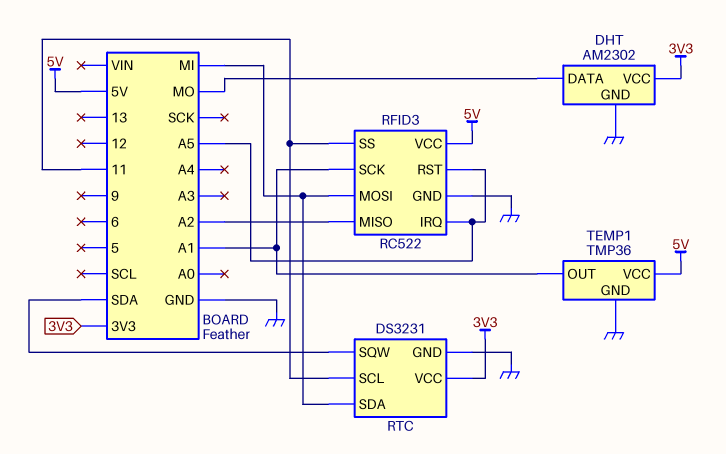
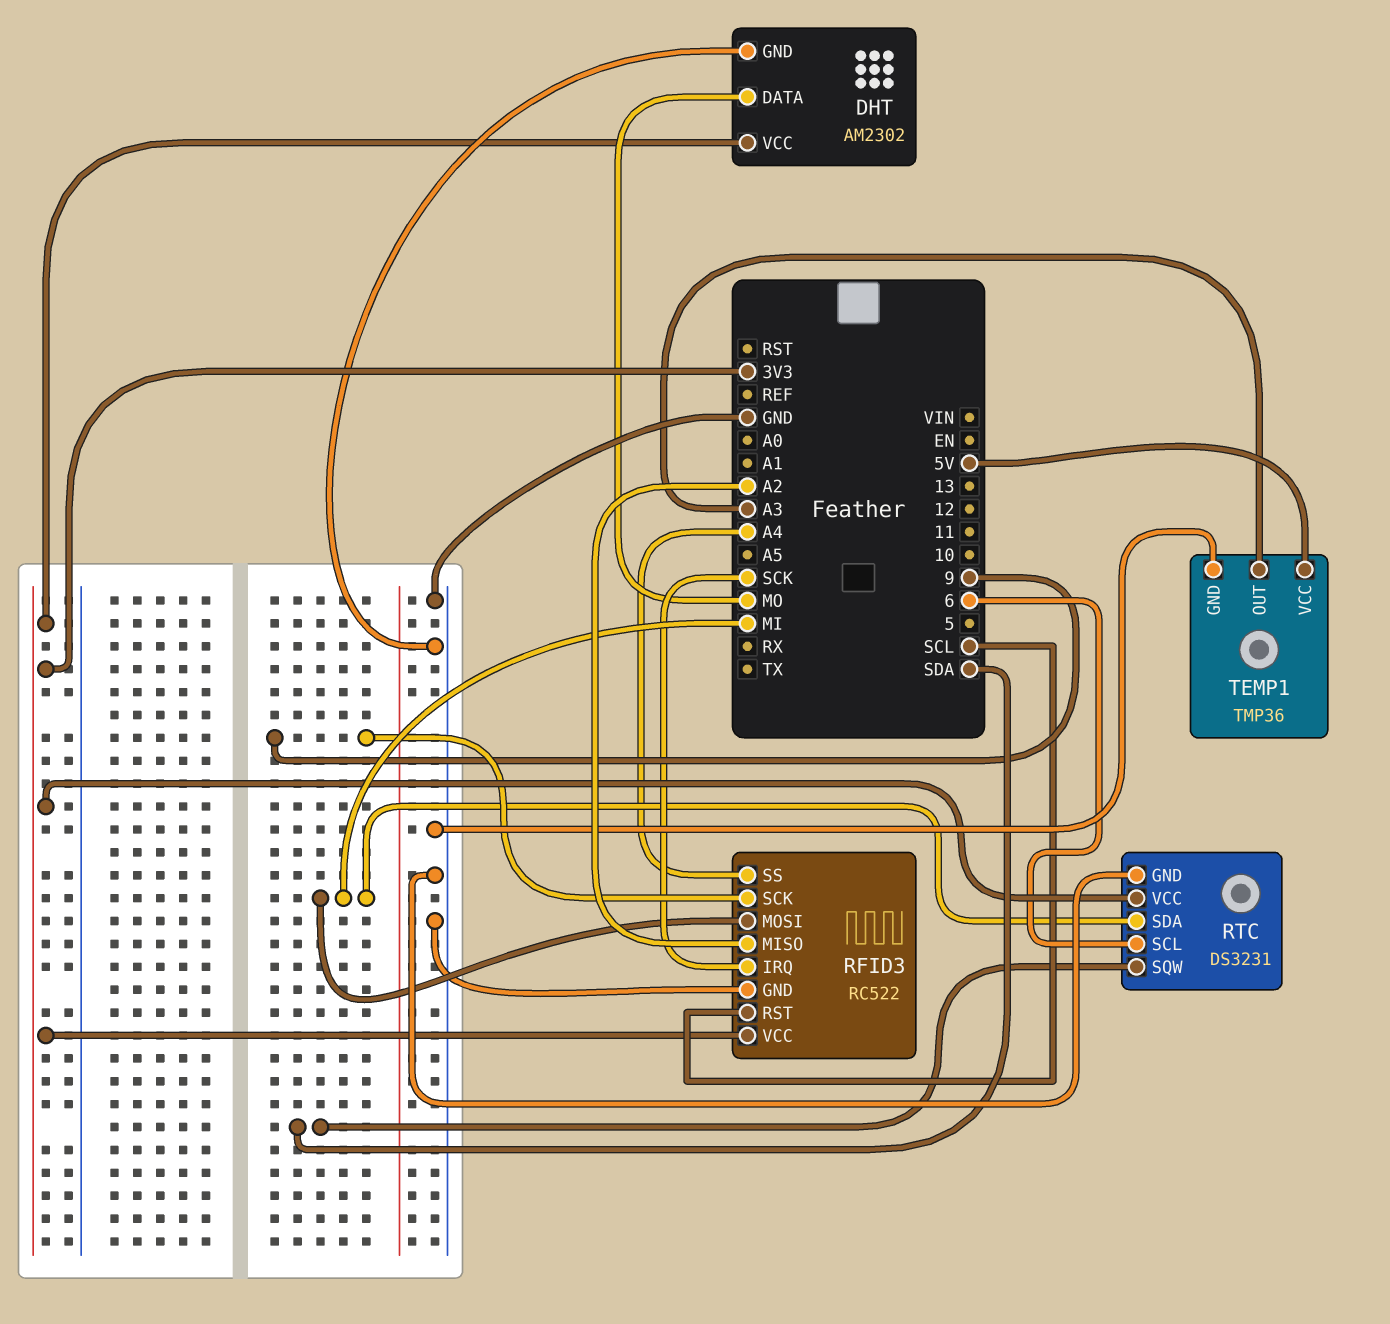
RFID3 pin IRQ: A5 -> SCK
RFID3 pin RST: A5 -> SCL
RFID3 pin SCK: A1 -> 9
RFID3 pin SS: 11 -> A4
RFID3 pin VCC: 5V -> 3V3
RTC pin SCL: 11 -> 6
TEMP1 pin OUT: A1 -> A3

